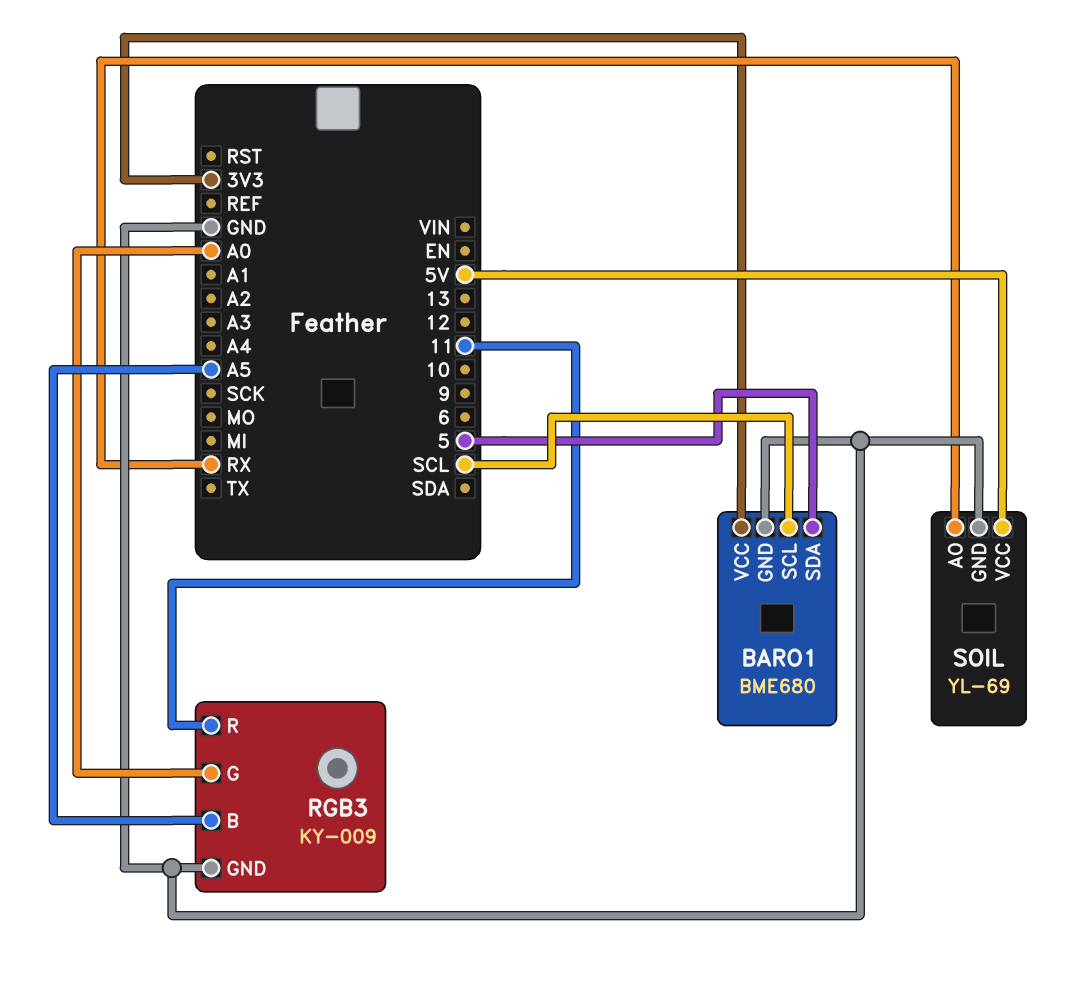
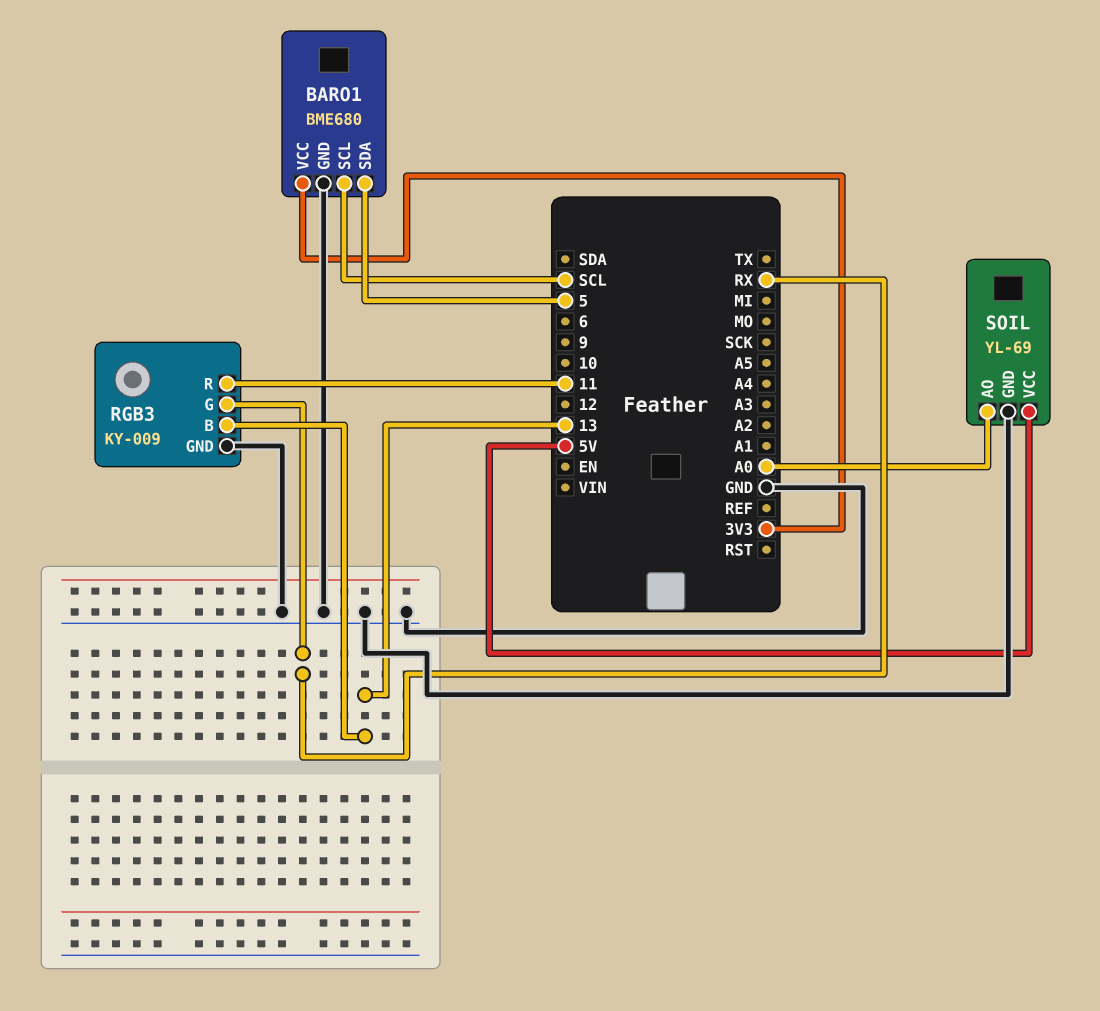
RGB3 pin B: A5 -> 13
RGB3 pin G: A0 -> RX
SOIL pin AO: RX -> A0

